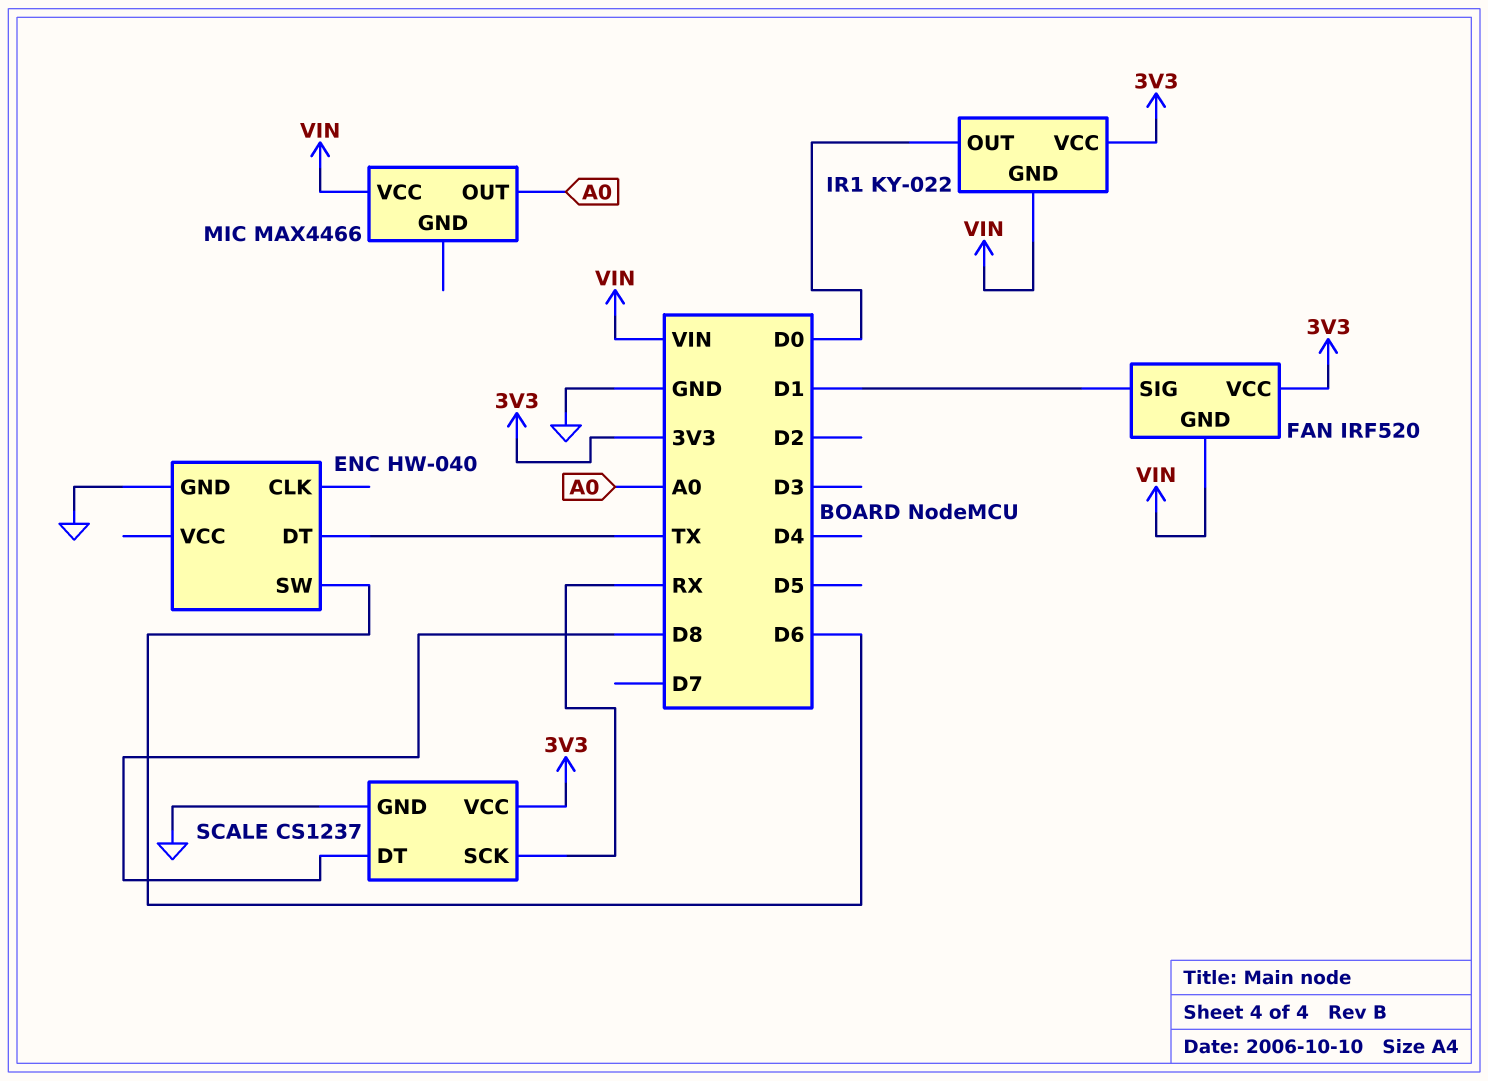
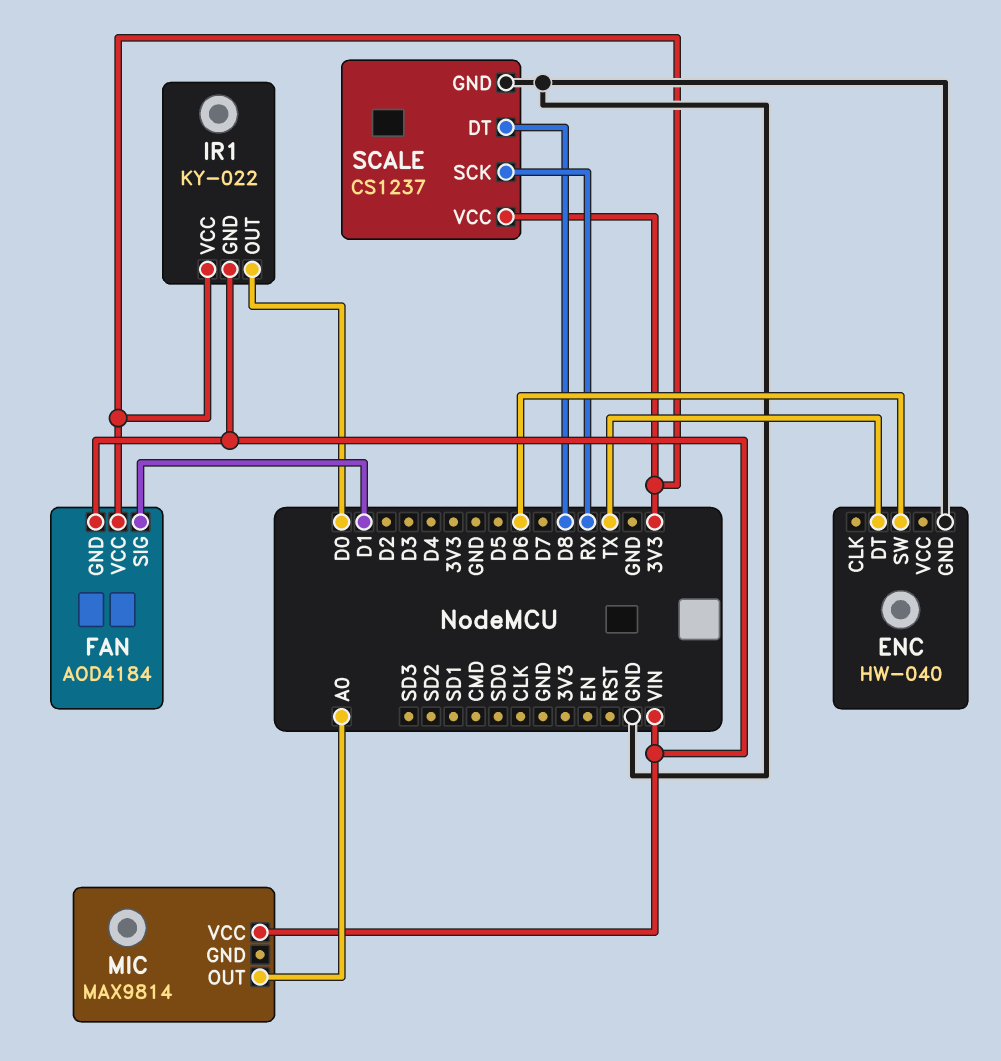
FAN: IRF520 -> AOD4184
MIC: MAX4466 -> MAX9814

